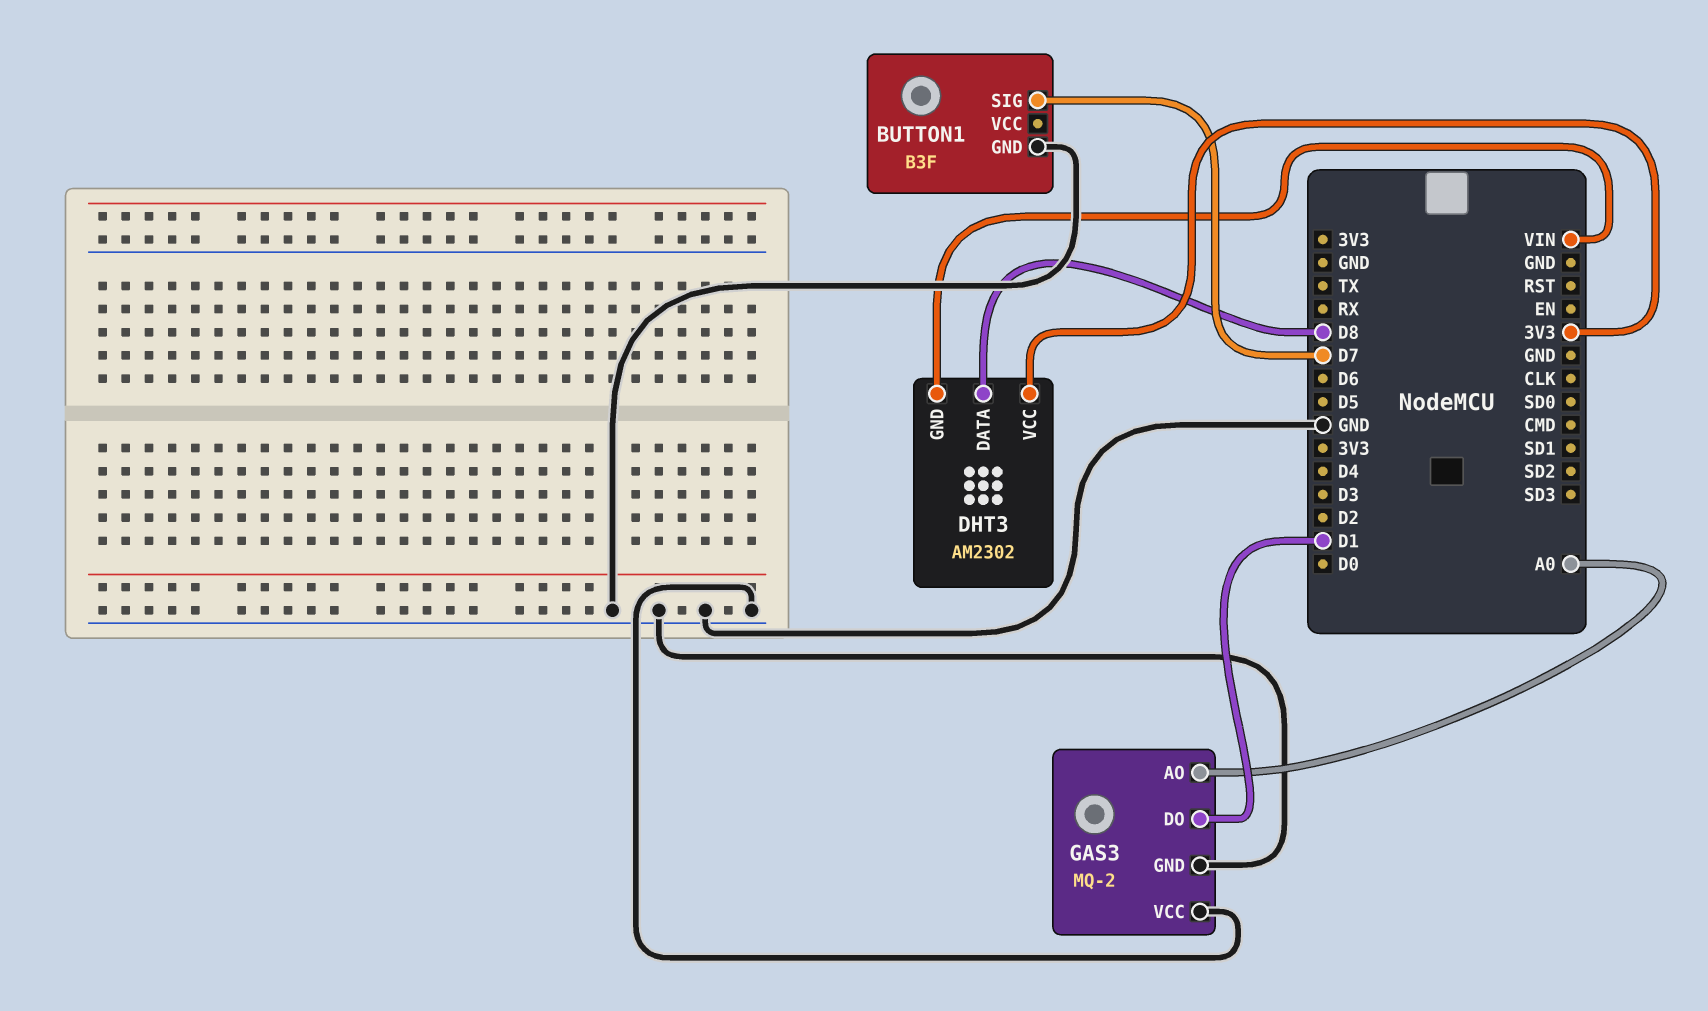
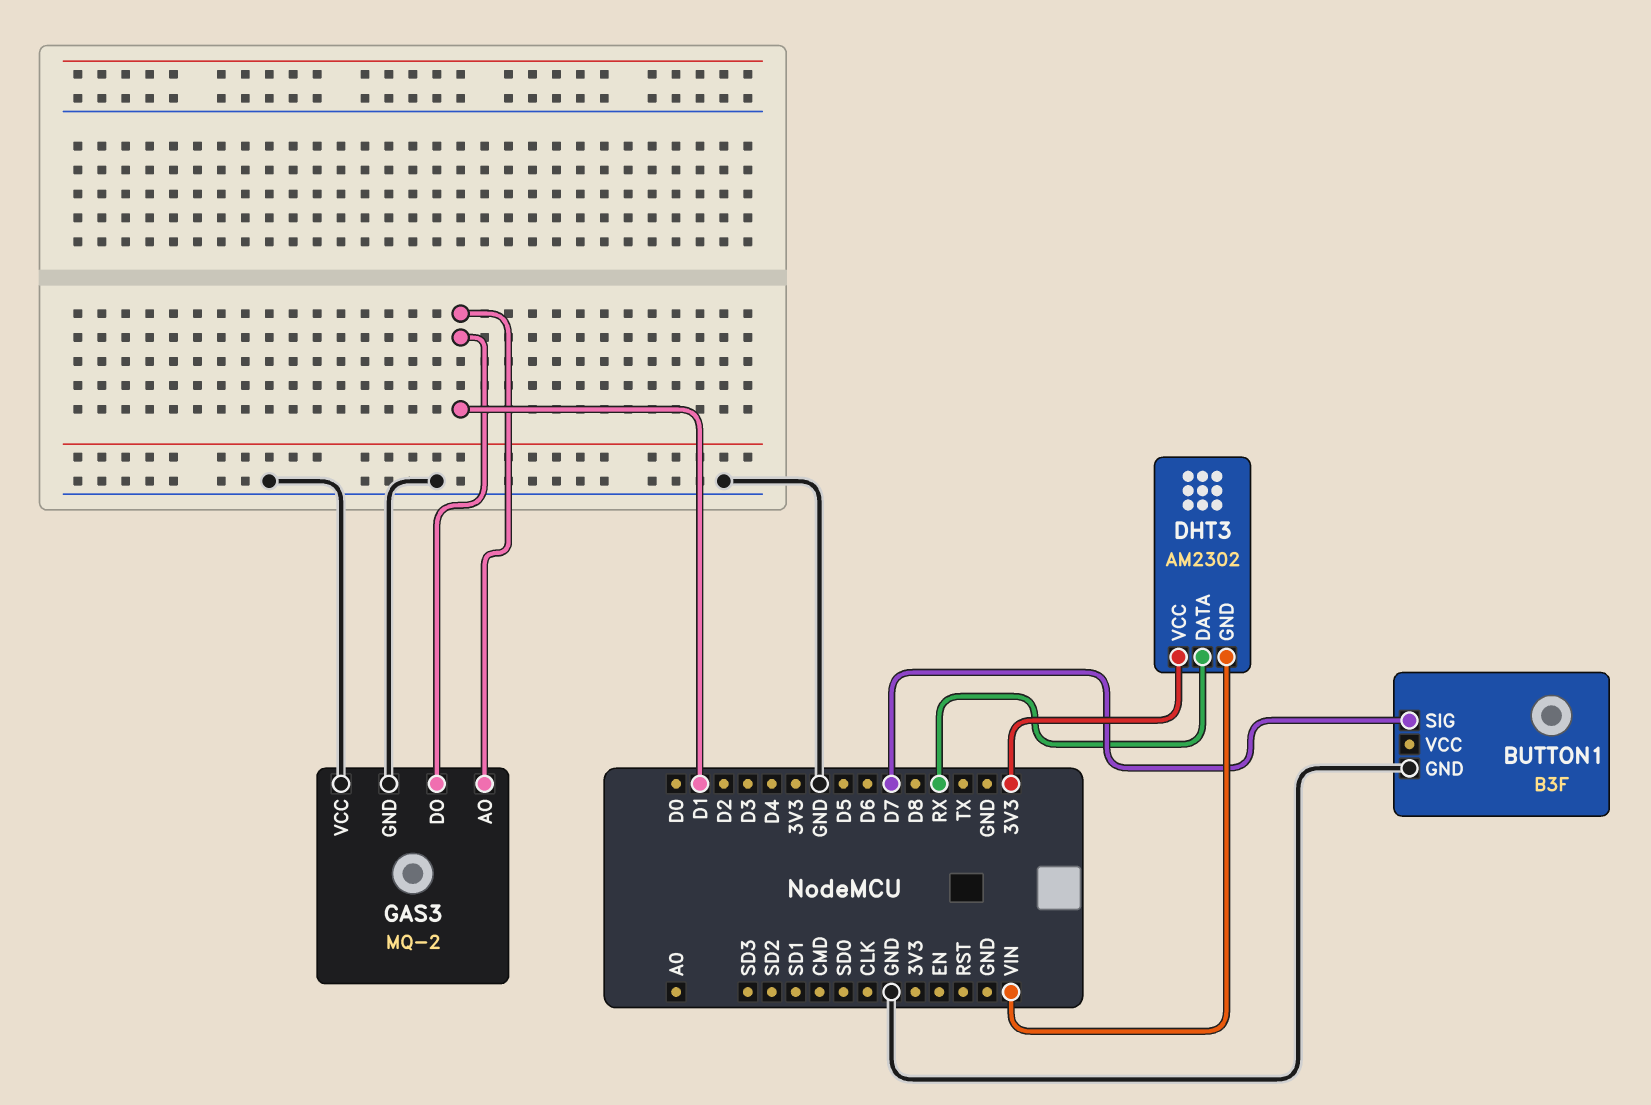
DHT3 pin DATA: D8 -> RX
GAS3 pin AO: A0 -> D1

